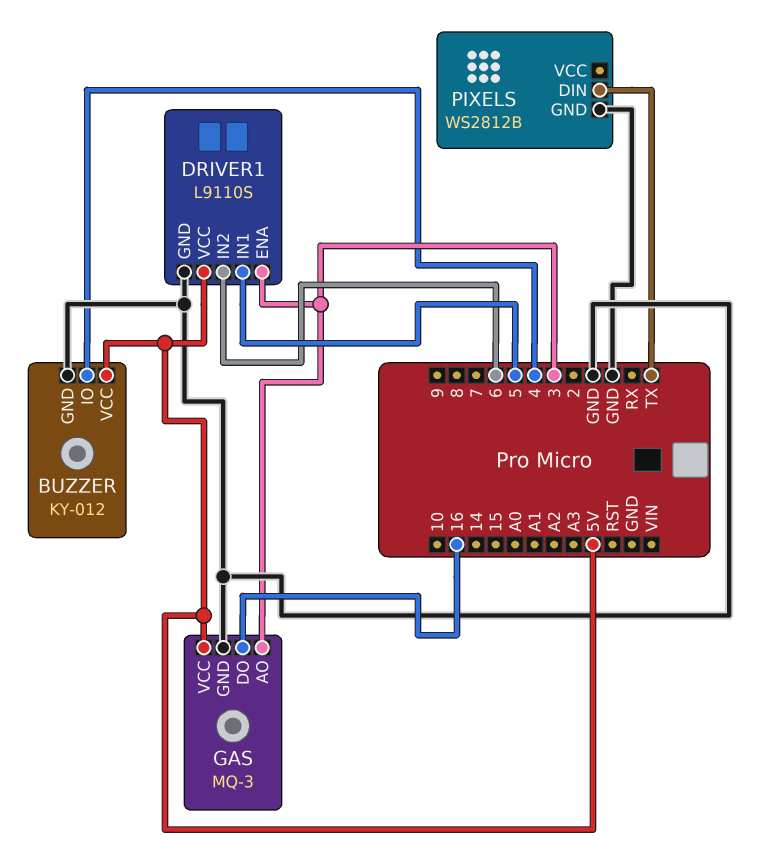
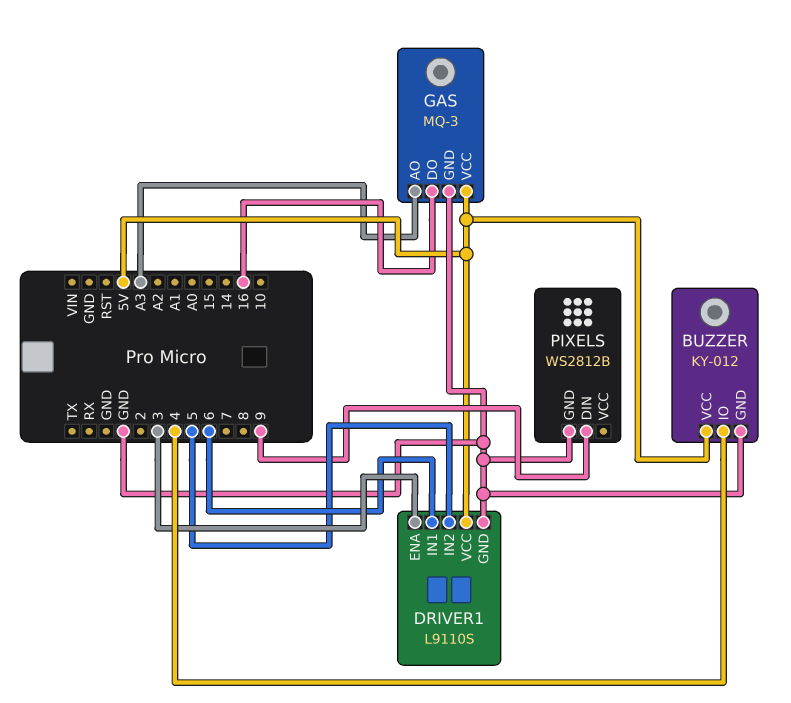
DRIVER1 pin IN1: 5 -> 6
DRIVER1 pin IN2: 6 -> 5
GAS pin AO: 3 -> A3
PIXELS pin DIN: TX -> 9

